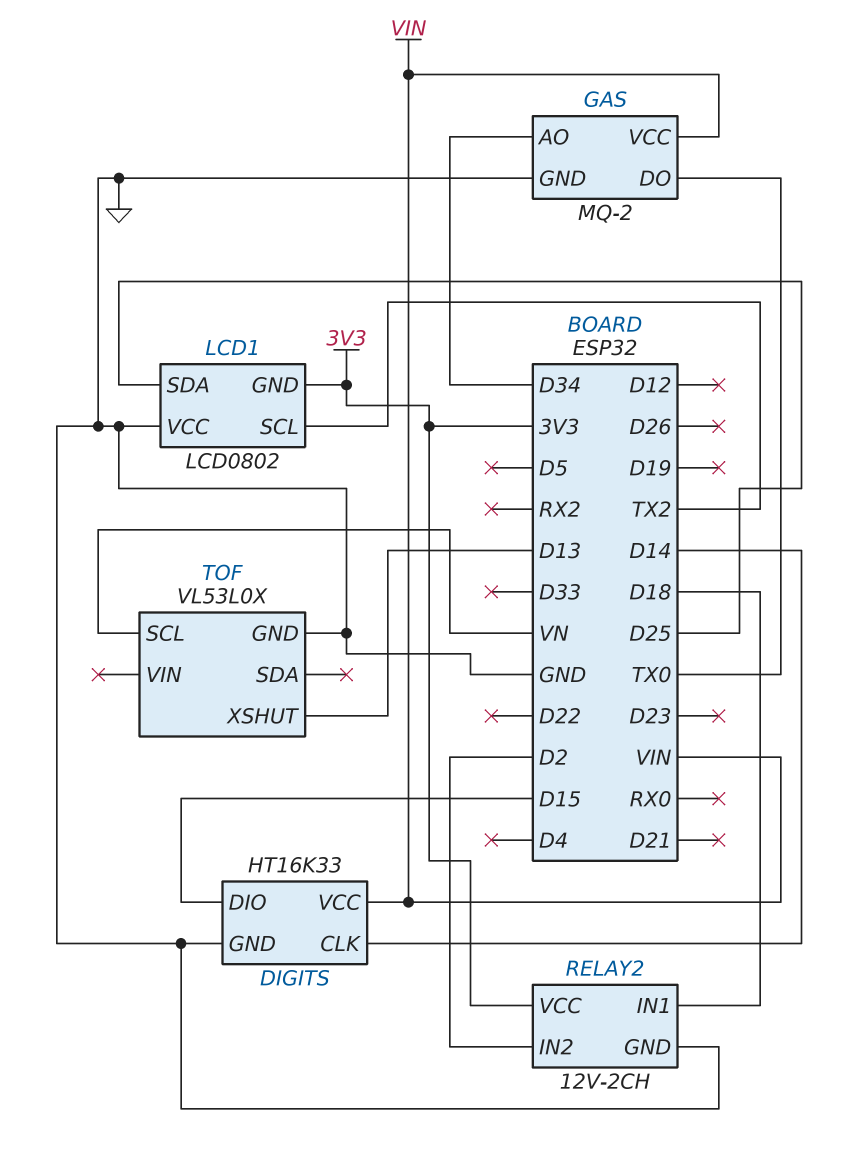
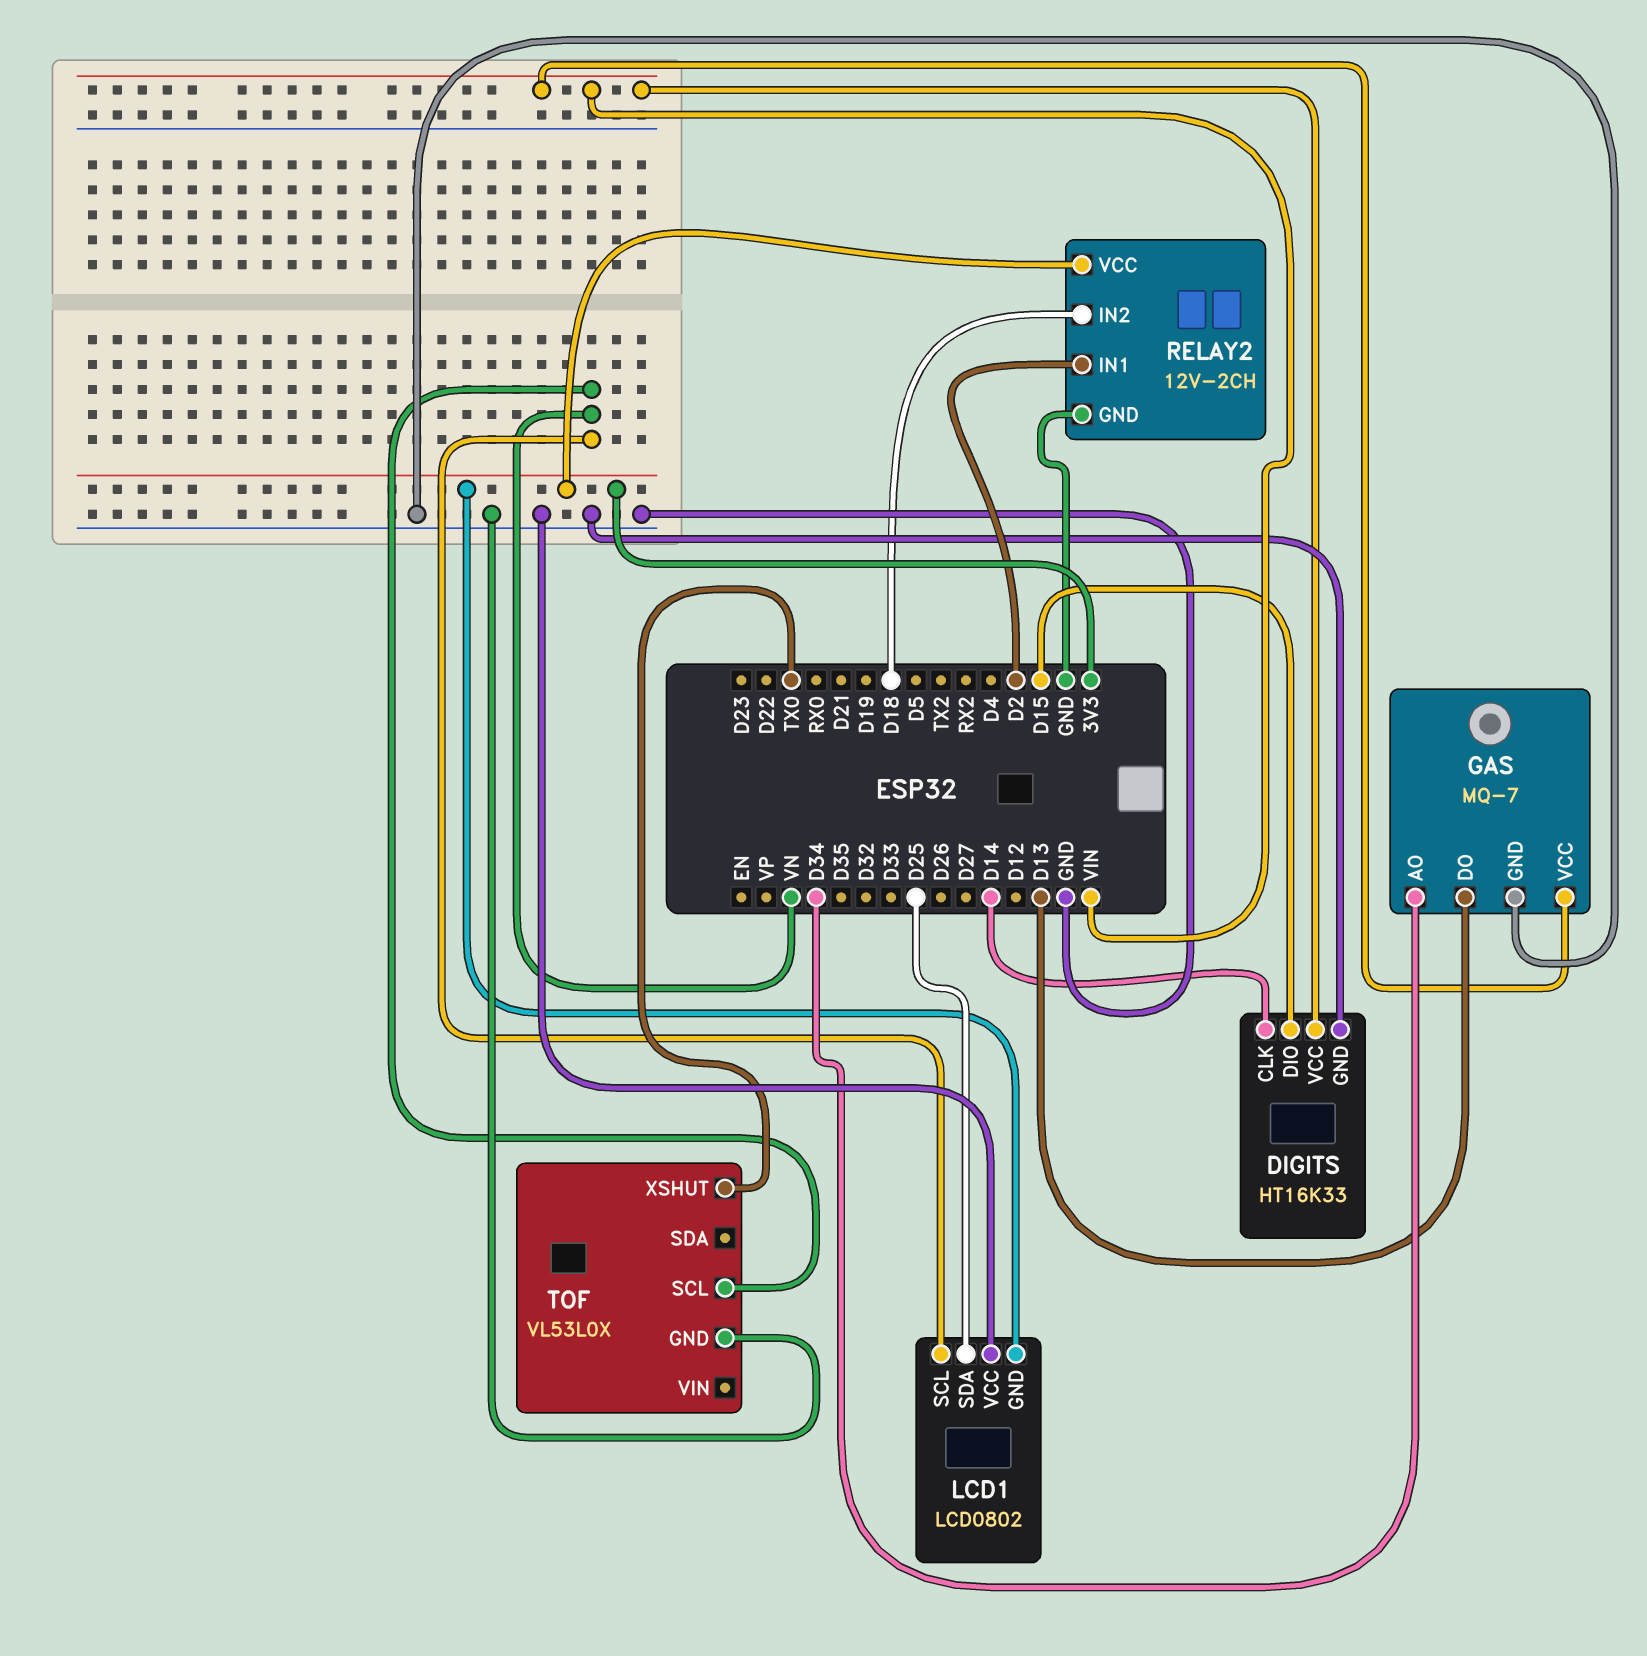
GAS: MQ-2 -> MQ-7
GAS pin DO: TX0 -> D13
LCD1 pin SCL: TX2 -> VN
RELAY2 pin IN1: D18 -> D2
RELAY2 pin IN2: D2 -> D18
TOF pin XSHUT: D13 -> TX0

